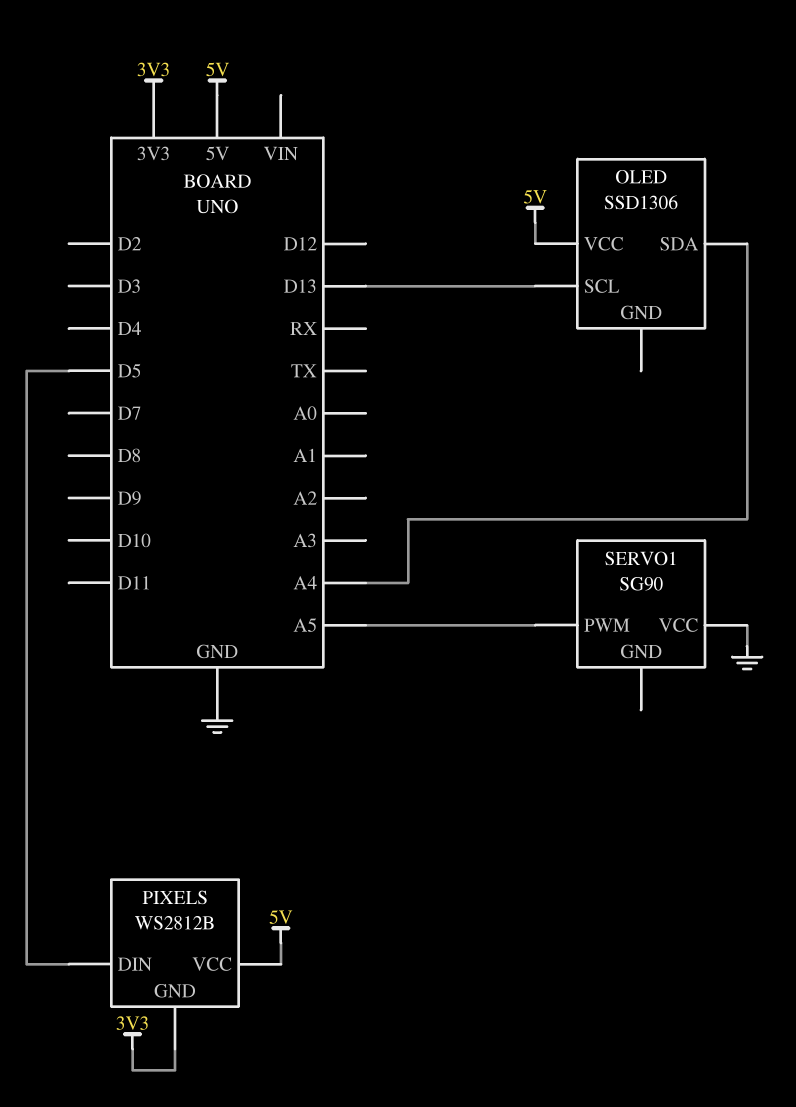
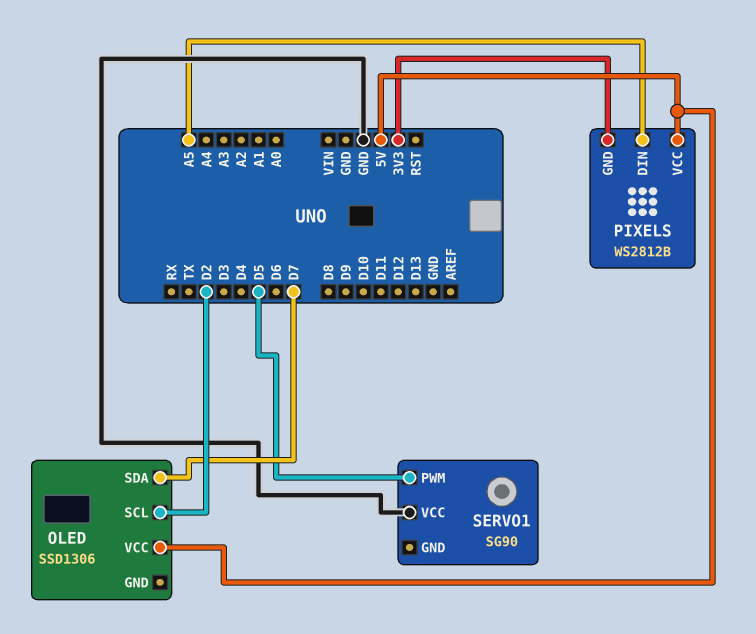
OLED pin SCL: D13 -> D2
OLED pin SDA: A4 -> D7
PIXELS pin DIN: D5 -> A5
SERVO1 pin PWM: A5 -> D5

